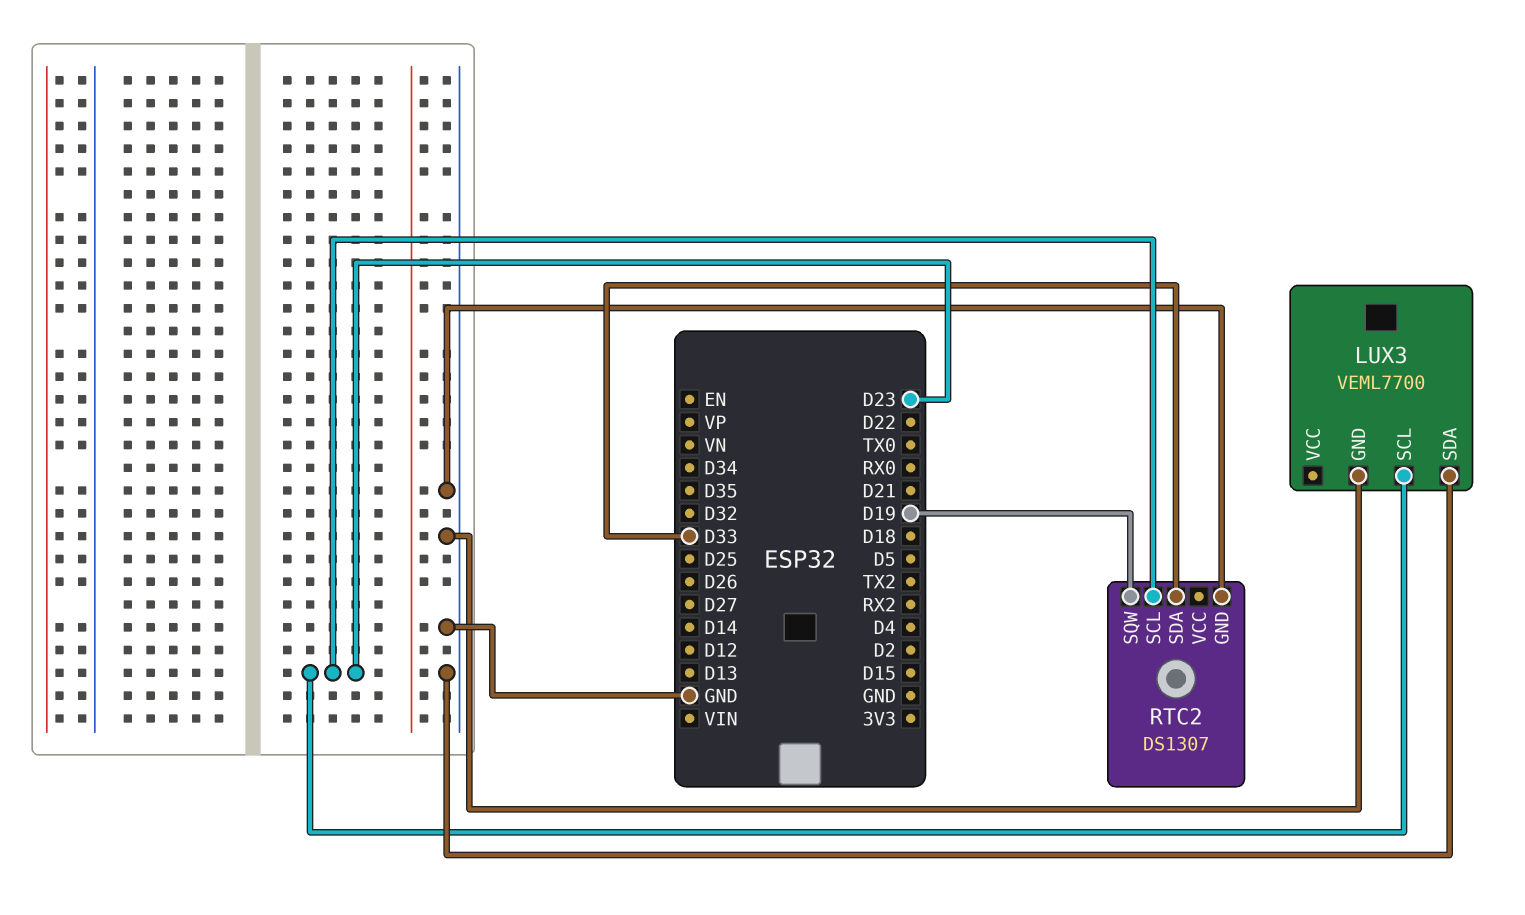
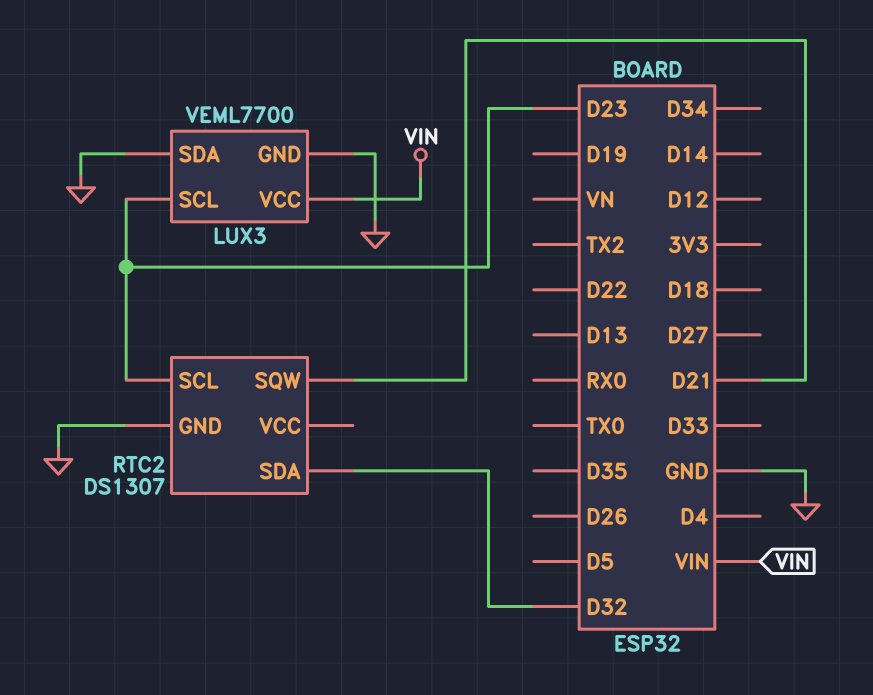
LUX3 pin VCC: none -> VIN
RTC2 pin SDA: D33 -> D32
RTC2 pin SQW: D19 -> D21

